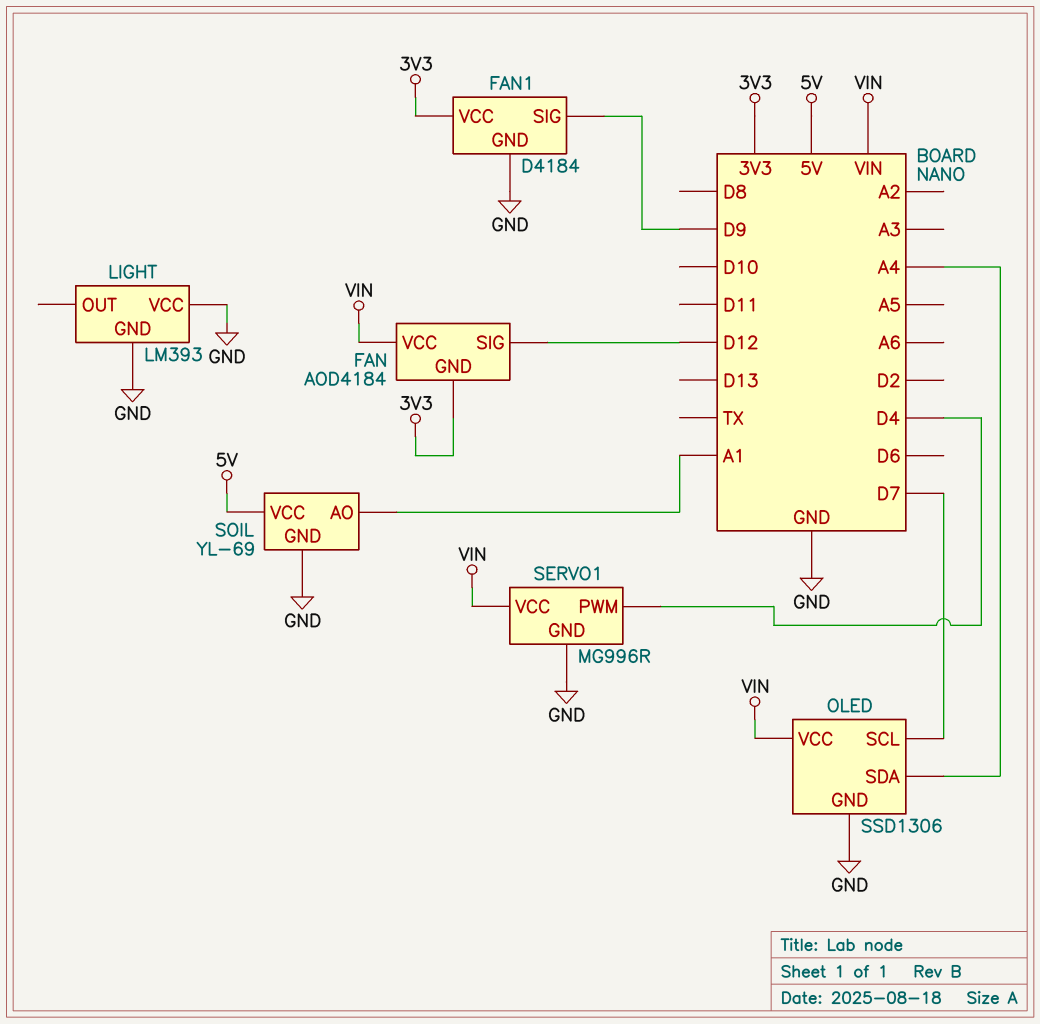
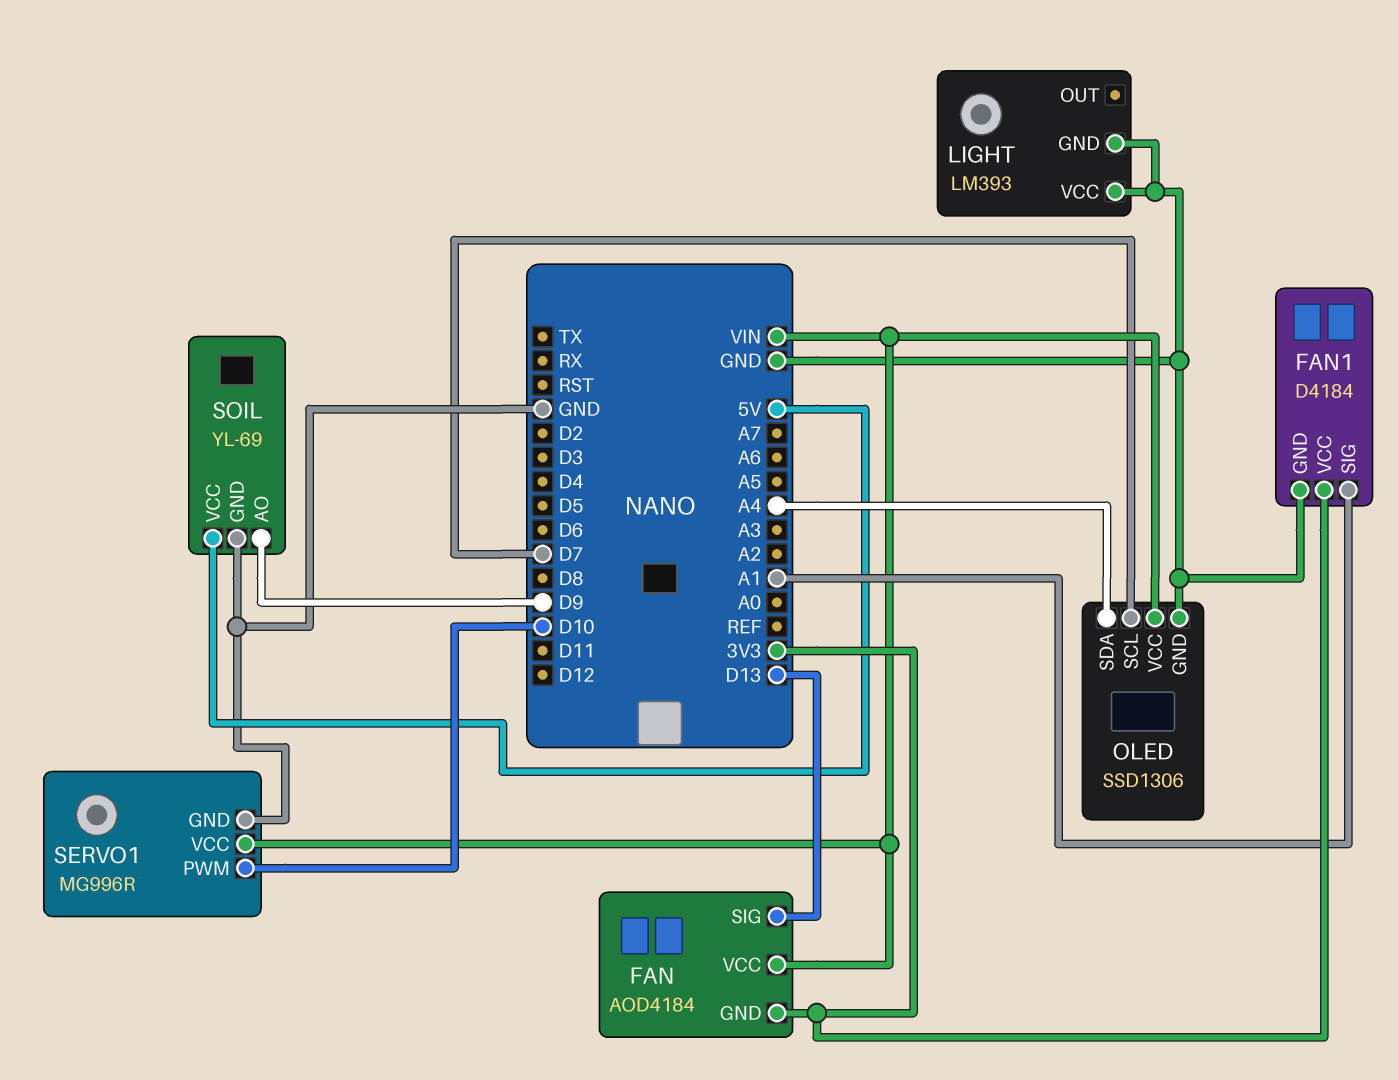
FAN pin SIG: D12 -> D13
FAN1 pin SIG: D9 -> A1
SERVO1 pin PWM: D4 -> D10
SOIL pin AO: A1 -> D9

